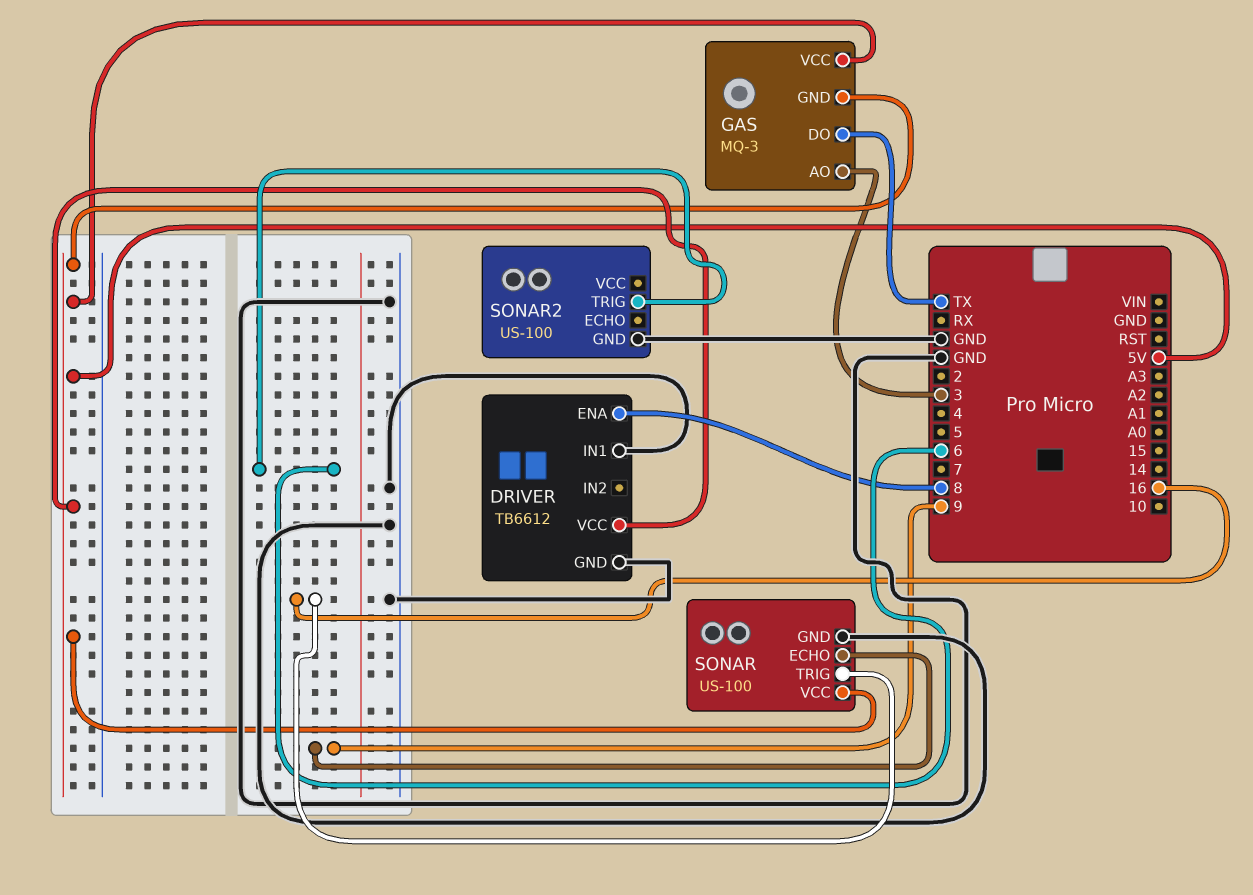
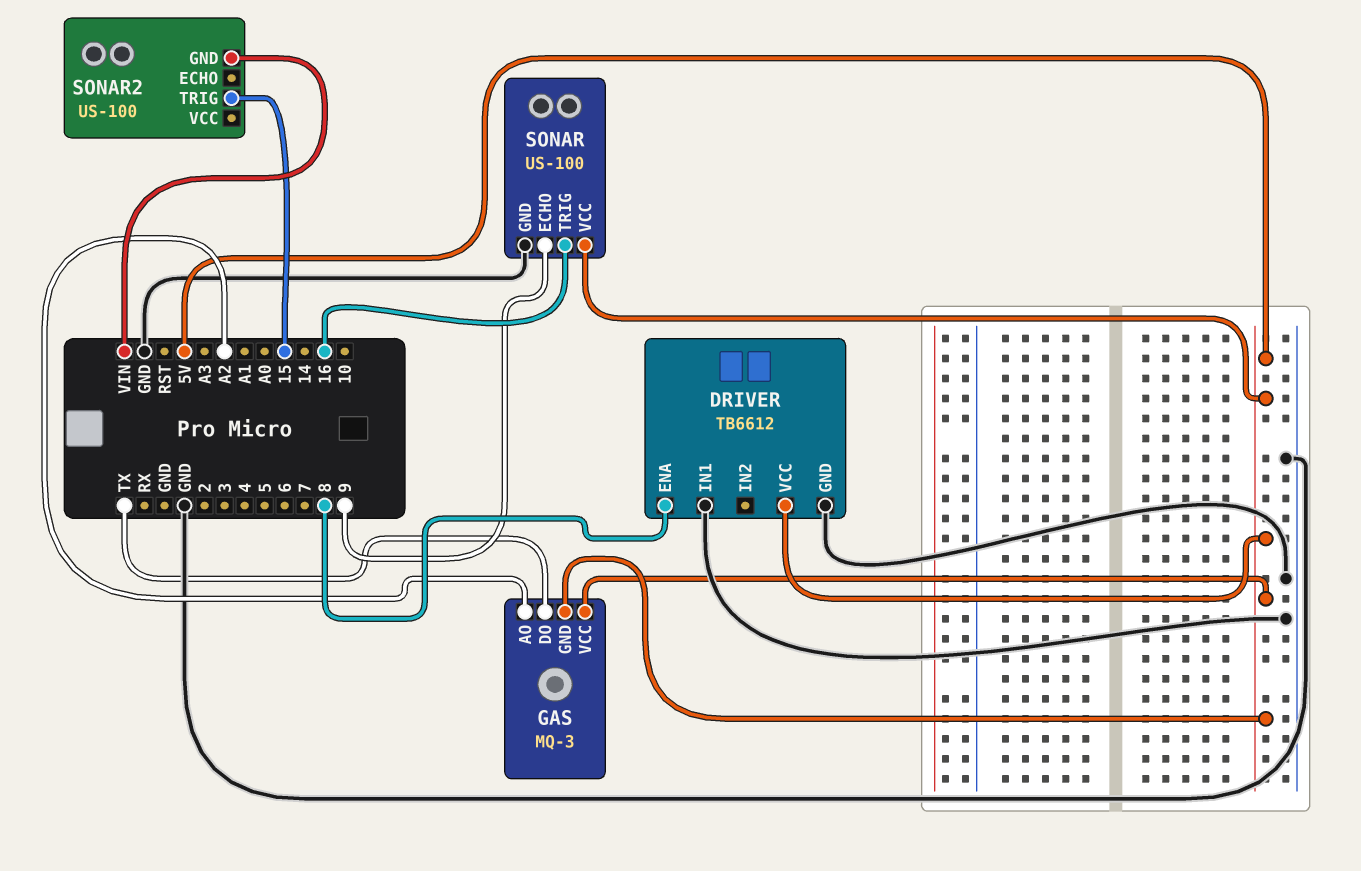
GAS pin AO: 3 -> A2
SONAR2 pin GND: GND -> VIN
SONAR2 pin TRIG: 6 -> 15

